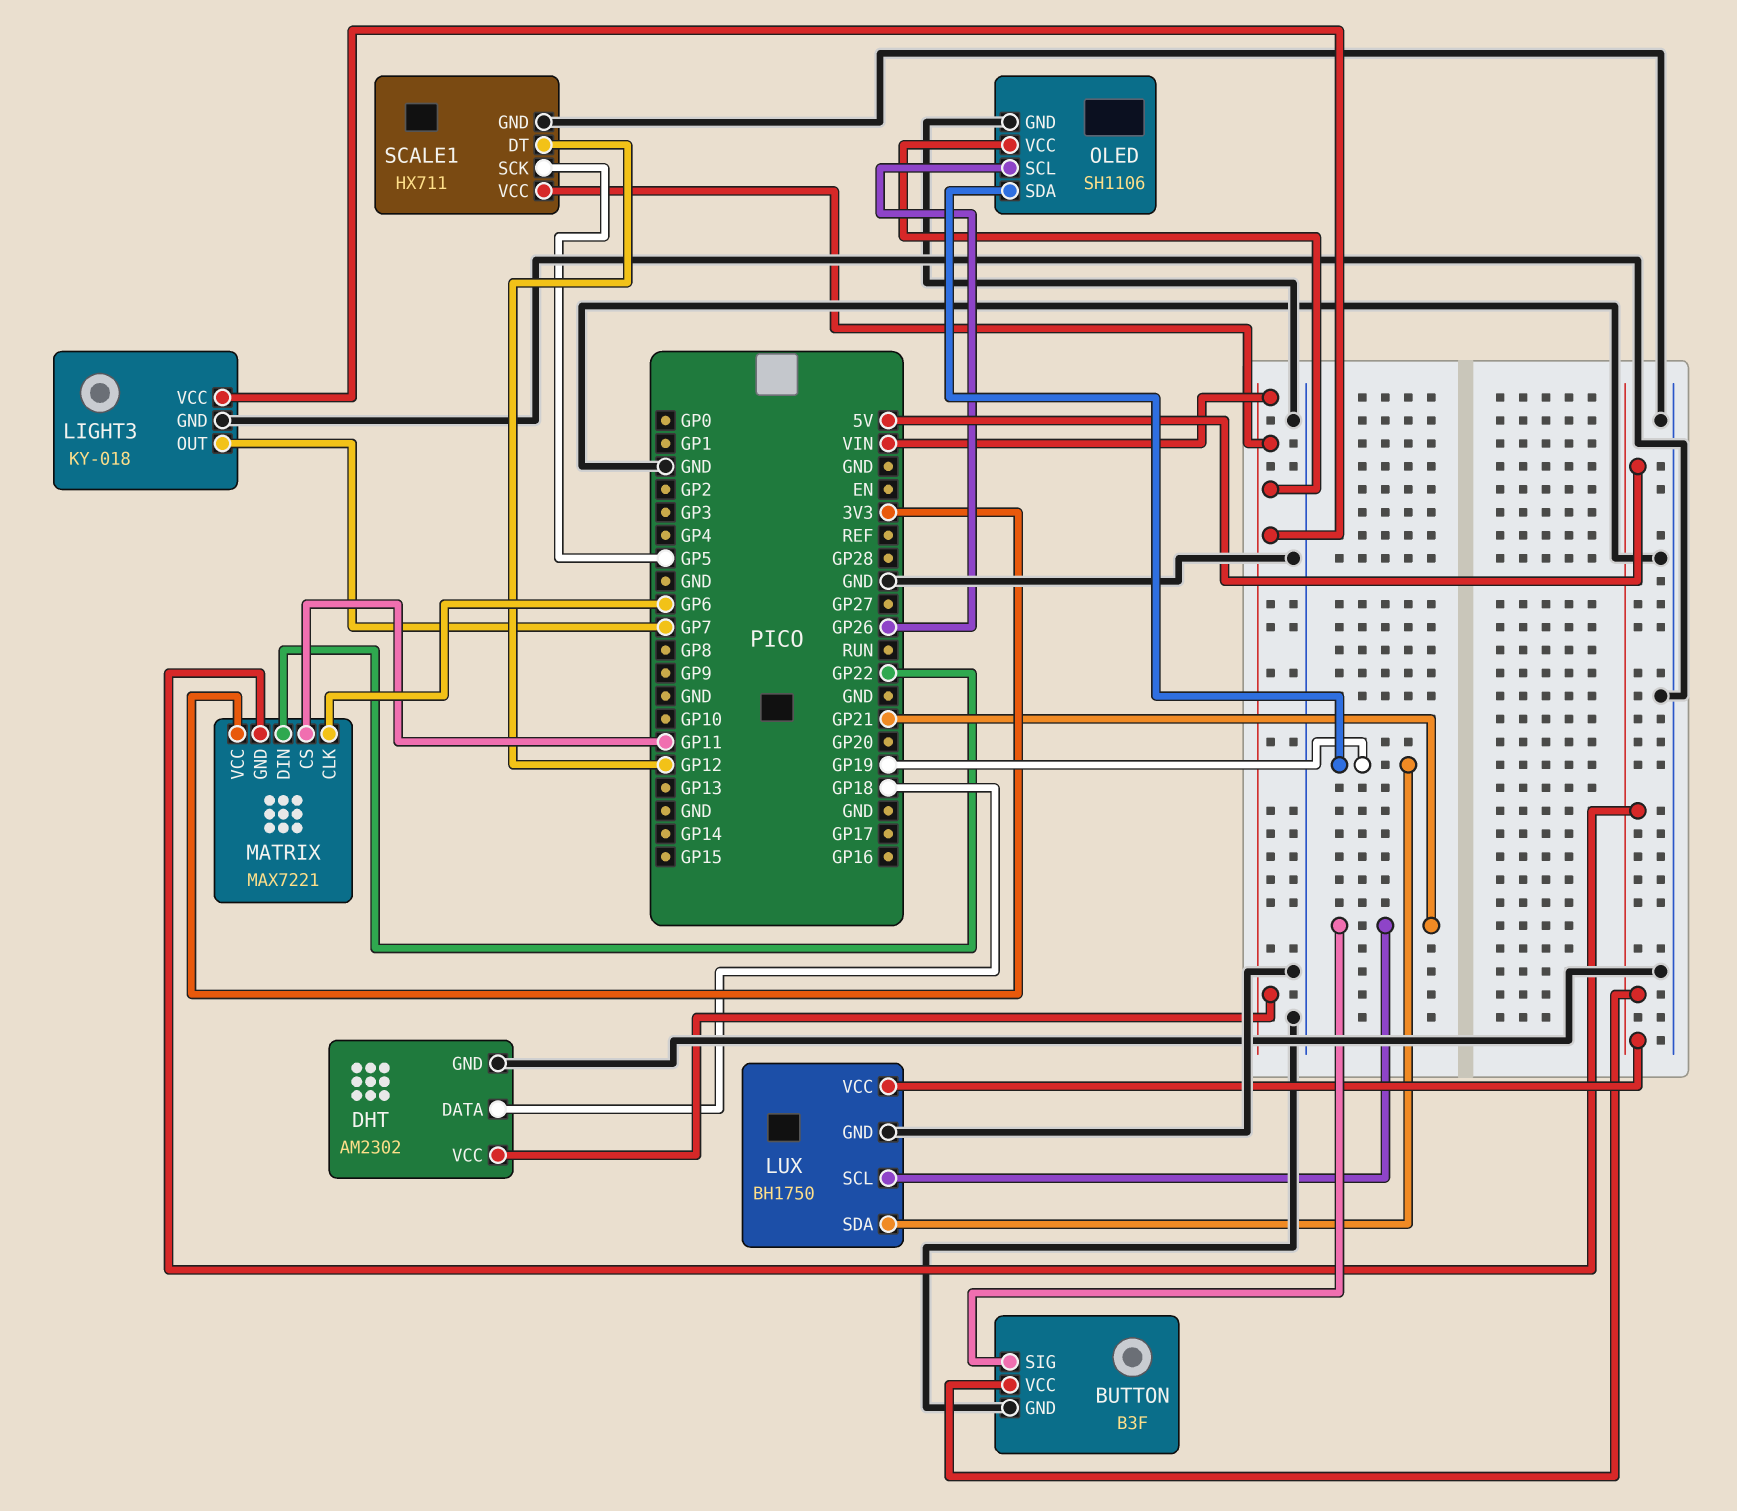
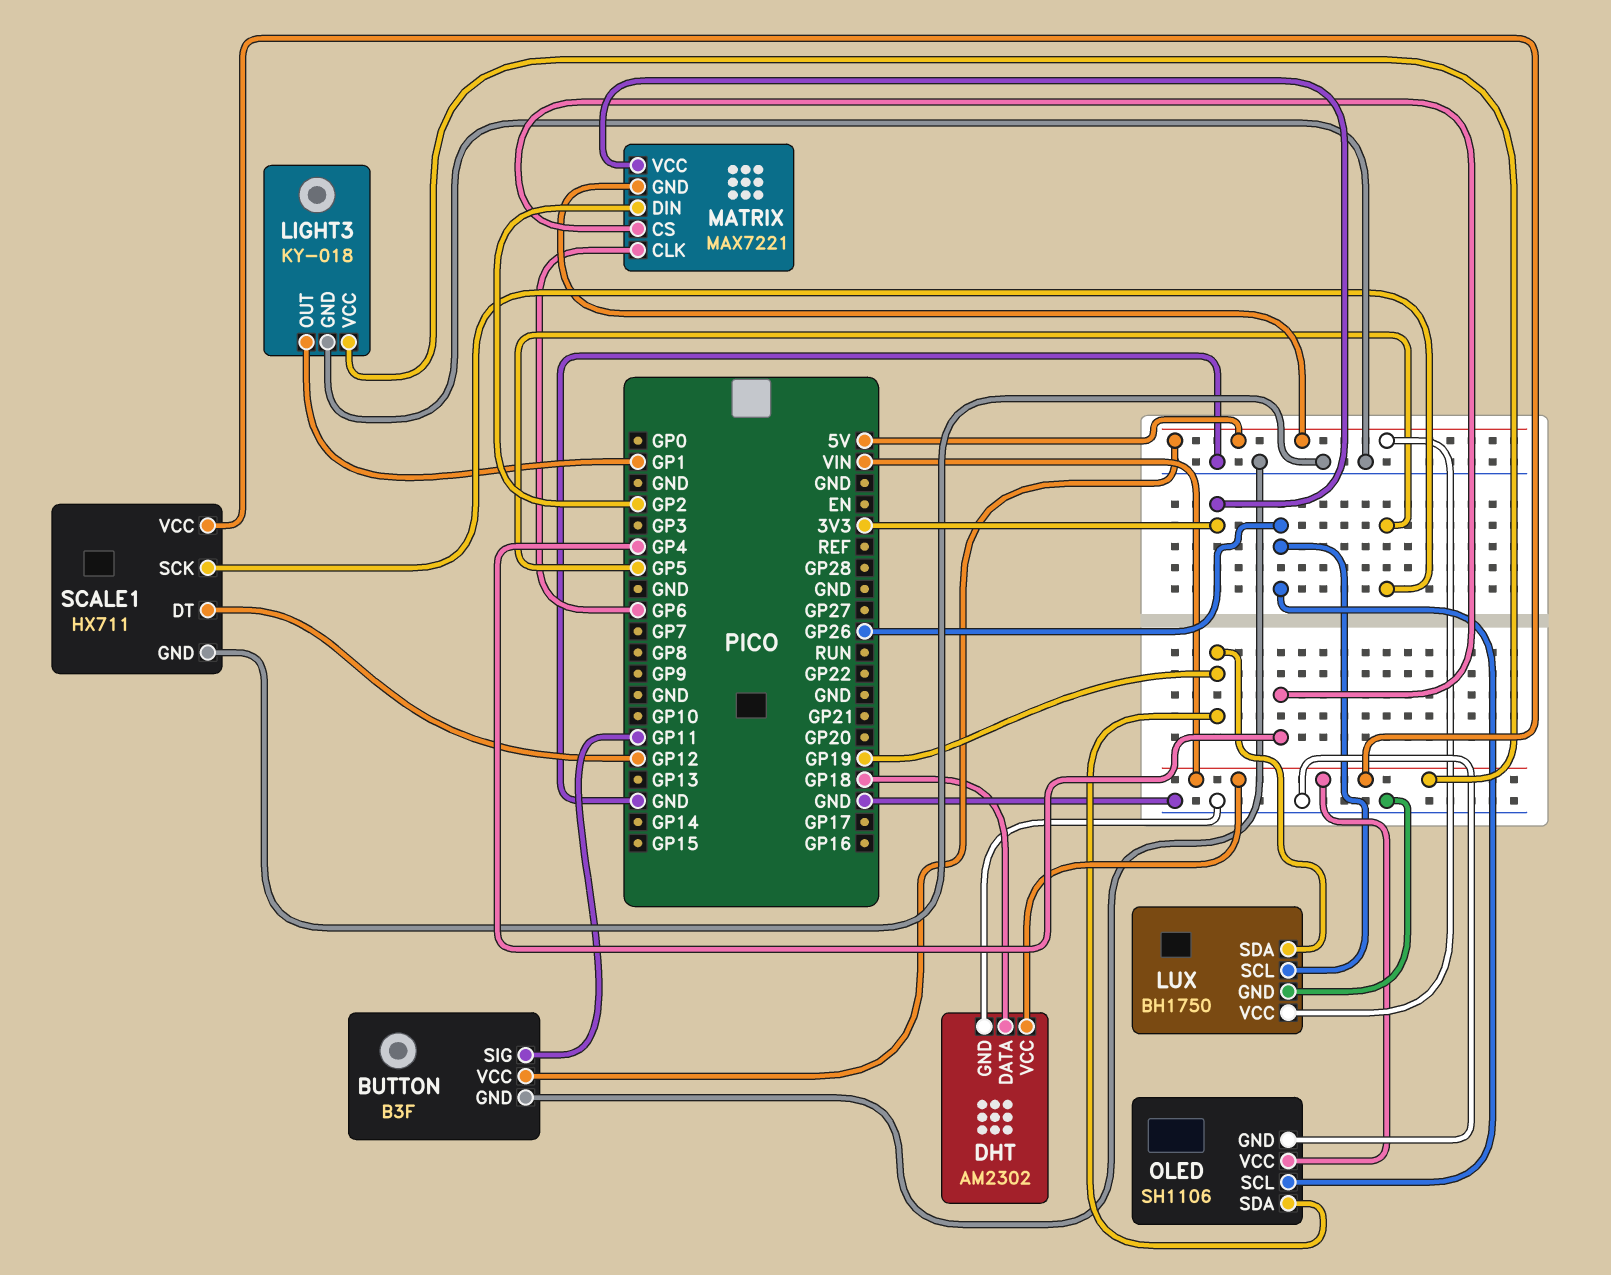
BUTTON pin SIG: GP21 -> GP11
LIGHT3 pin OUT: GP7 -> GP1
LUX pin SCL: GP21 -> GP26
MATRIX pin CS: GP11 -> GP4
MATRIX pin DIN: GP22 -> GP2

